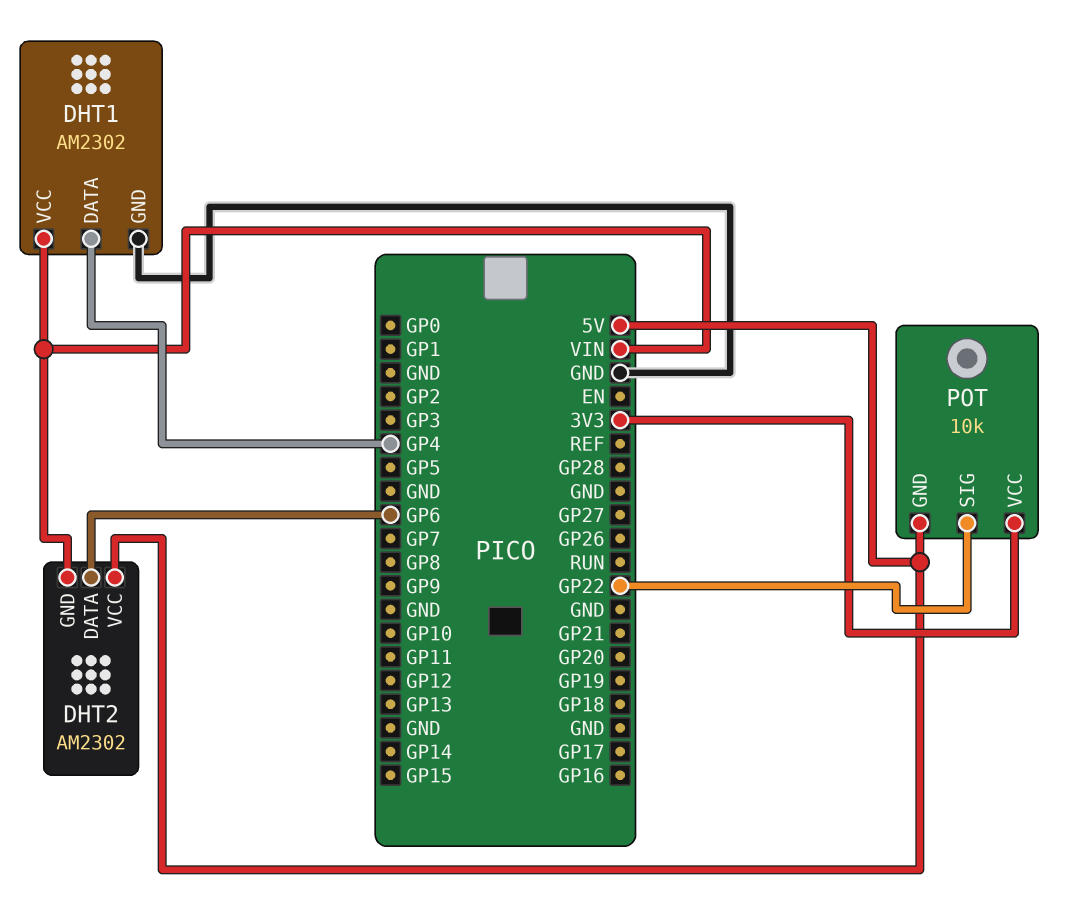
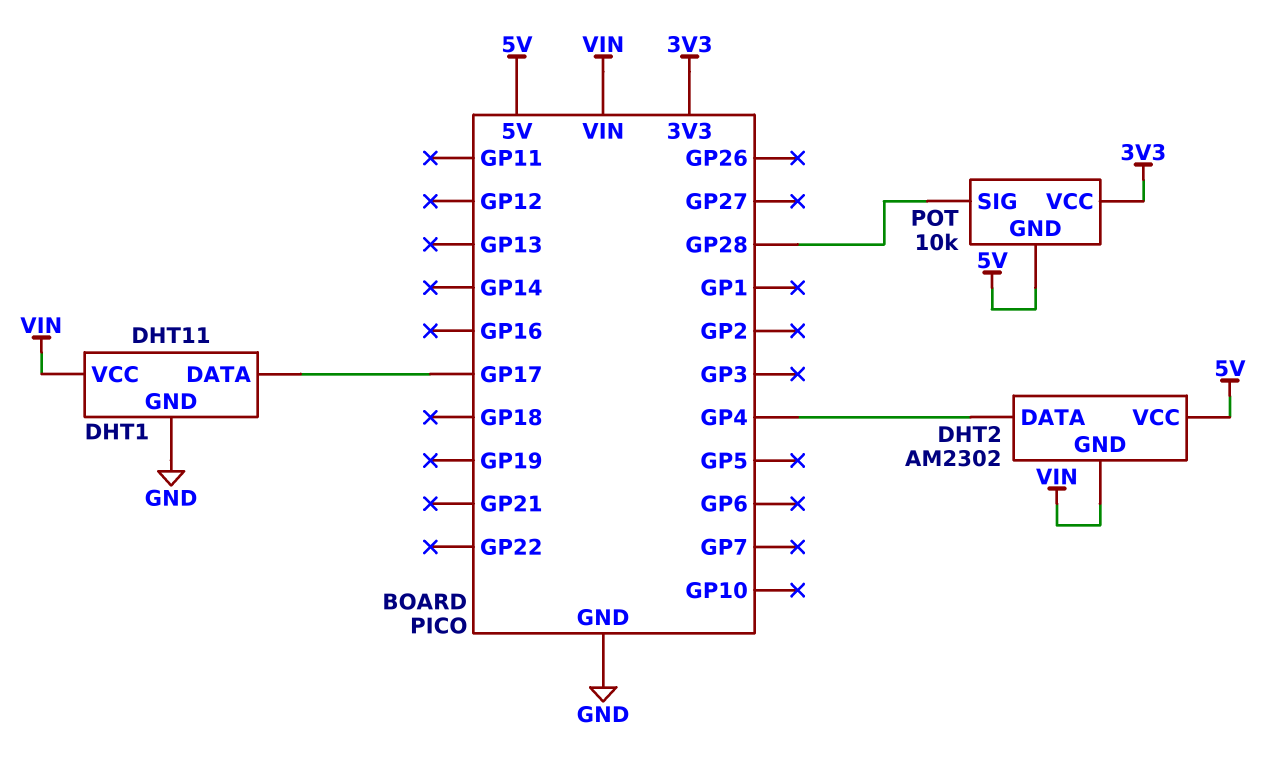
DHT1: AM2302 -> DHT11
DHT1 pin DATA: GP4 -> GP17
DHT2 pin DATA: GP6 -> GP4
POT pin SIG: GP22 -> GP28

